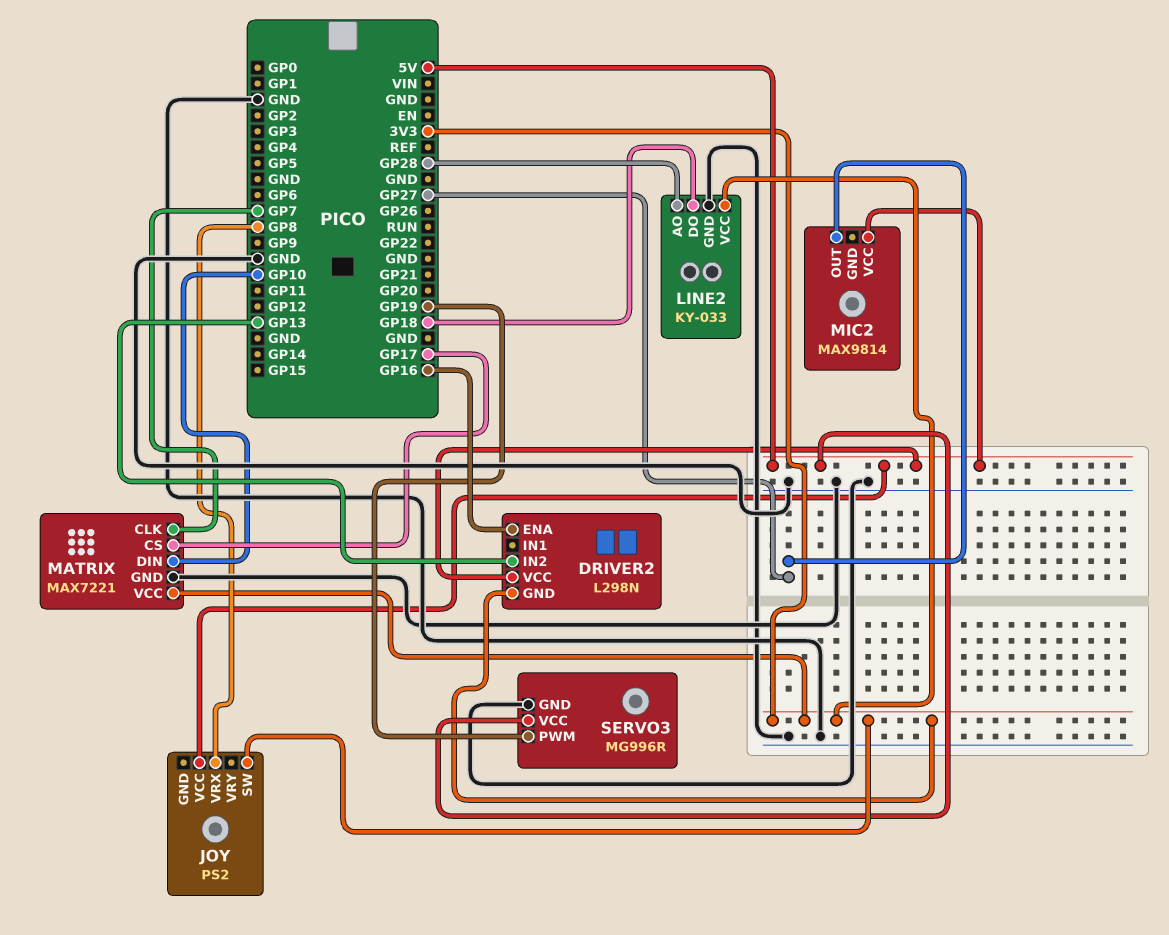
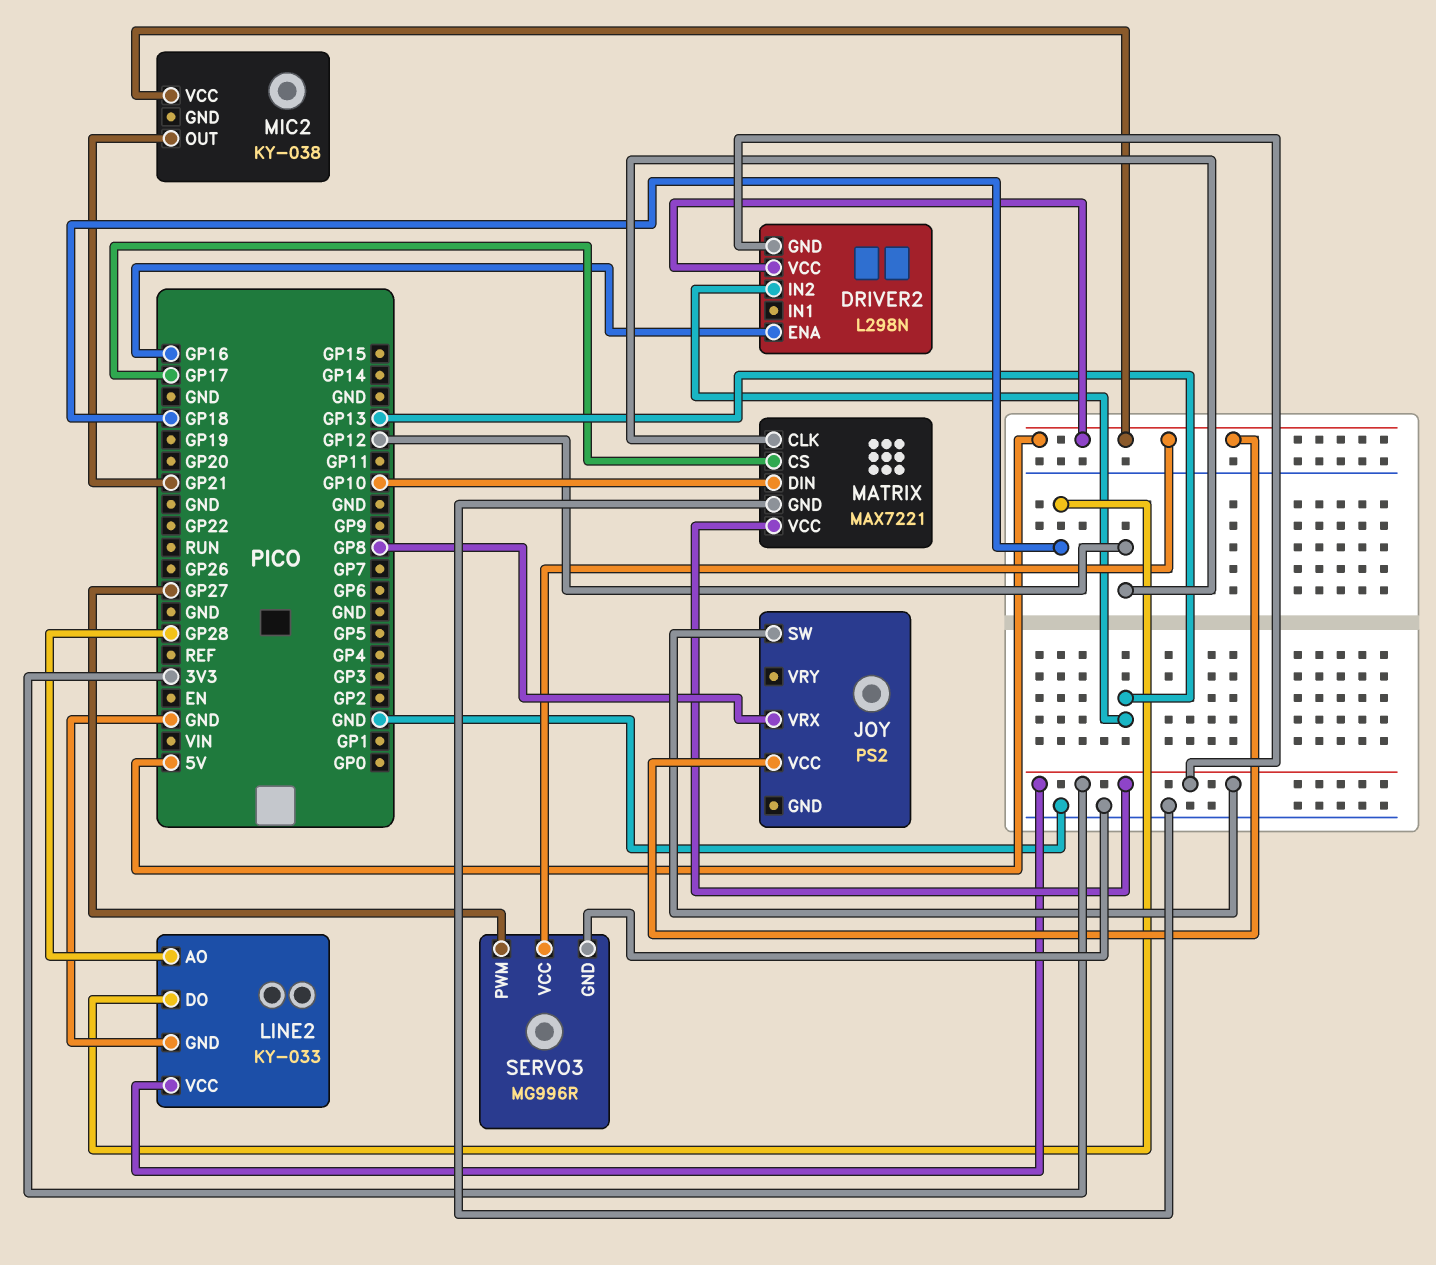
MATRIX pin CLK: GP7 -> GP12
MIC2: MAX9814 -> KY-038
MIC2 pin OUT: GP27 -> GP21
SERVO3 pin PWM: GP19 -> GP27

